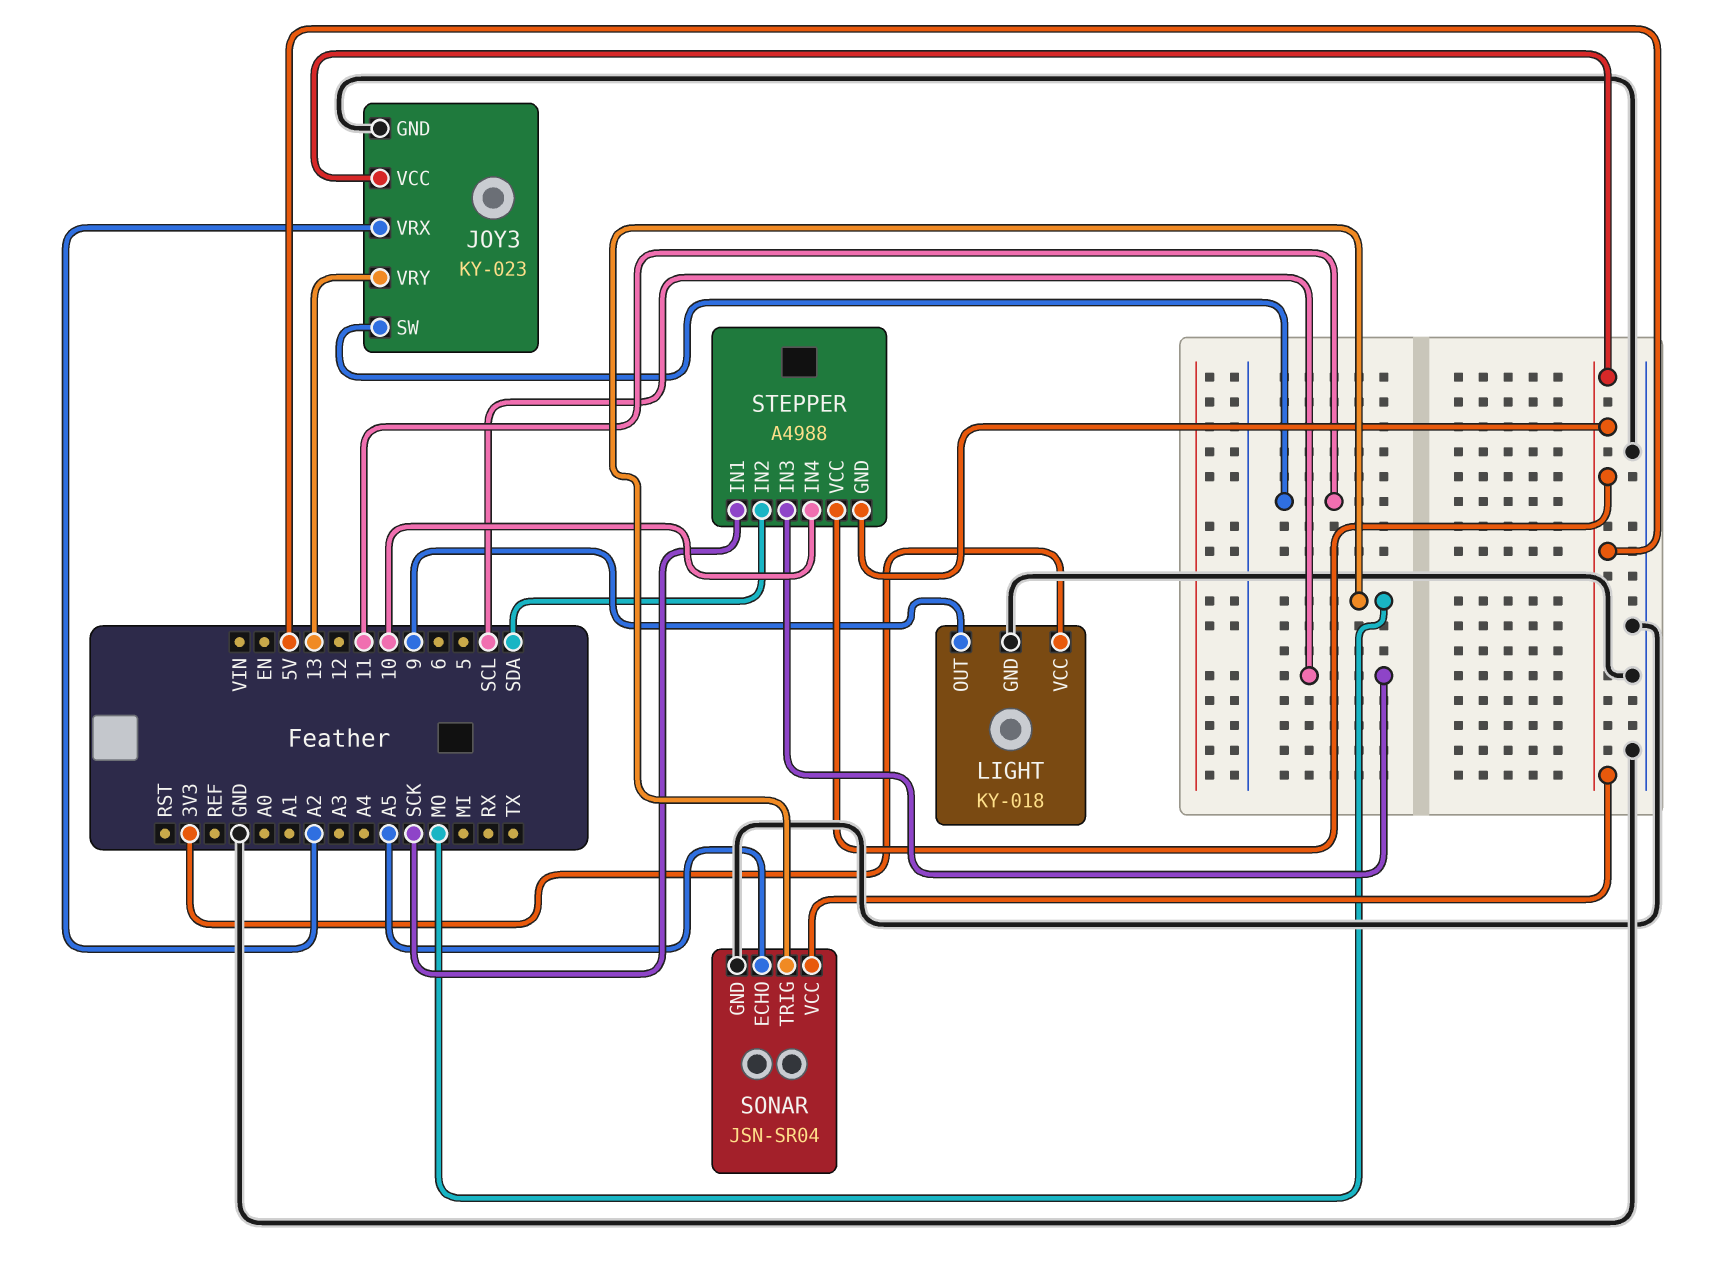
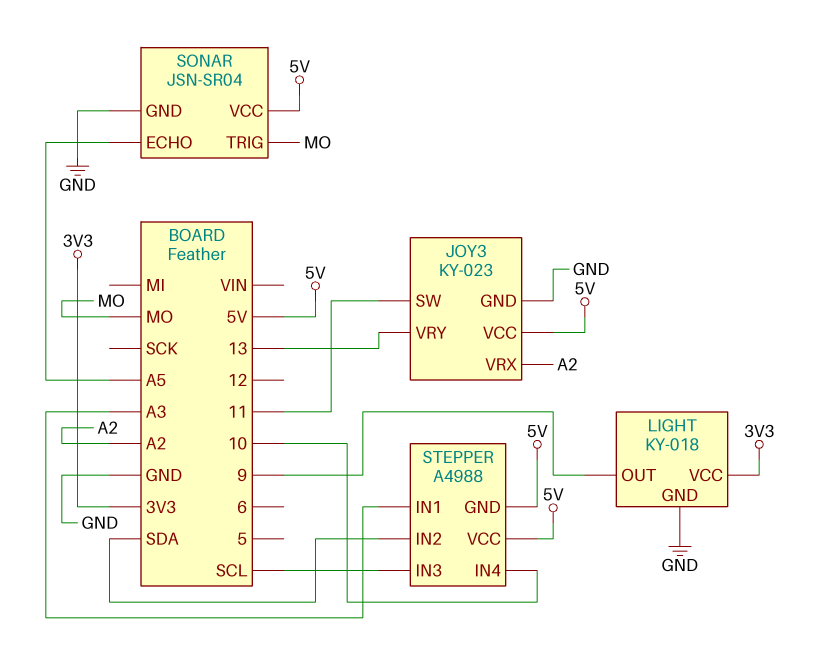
STEPPER pin IN1: SCK -> A3

